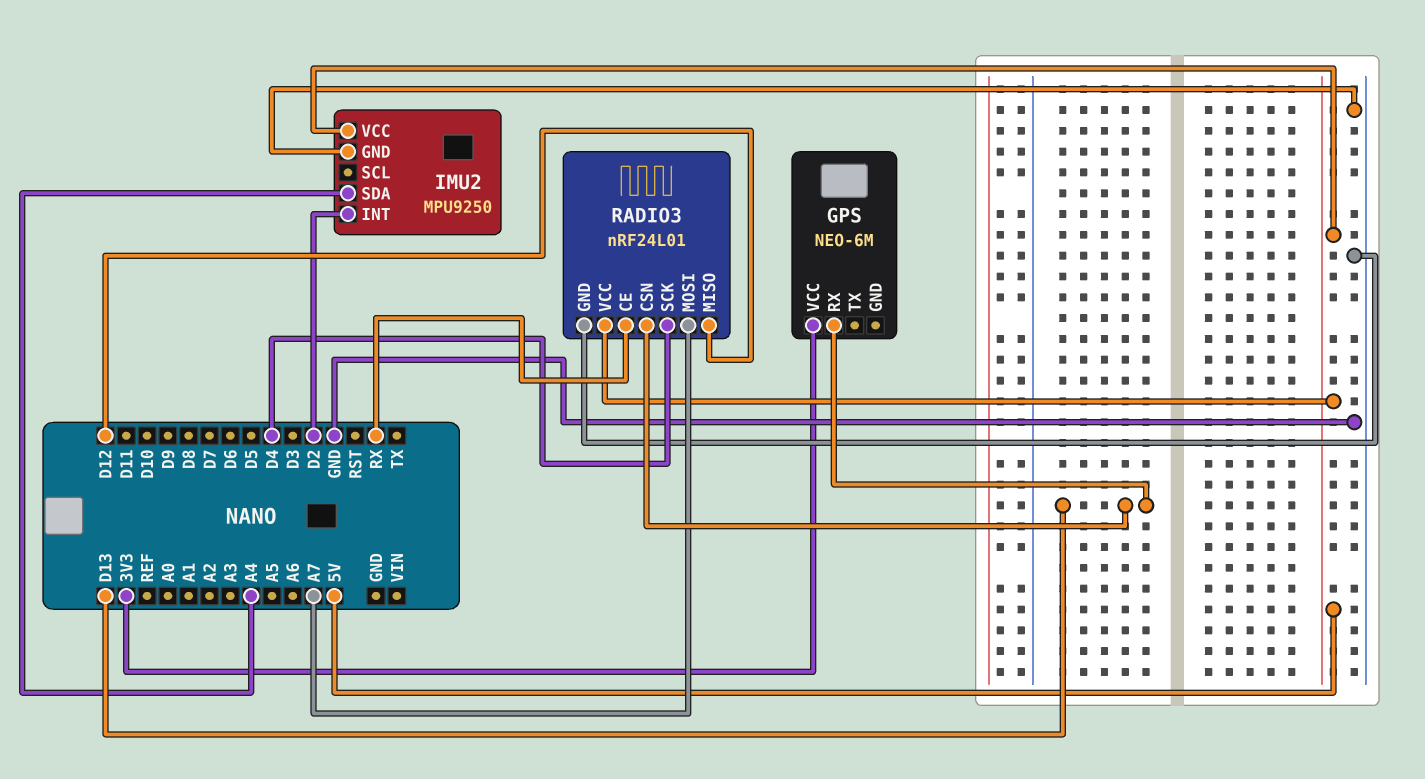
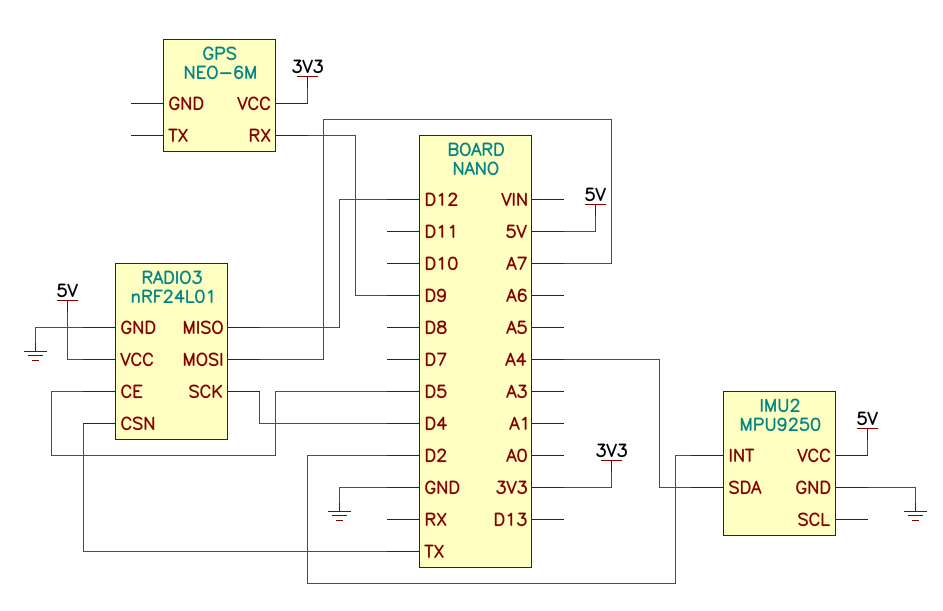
GPS pin RX: D13 -> D9
RADIO3 pin CE: RX -> D5
RADIO3 pin CSN: D13 -> TX

